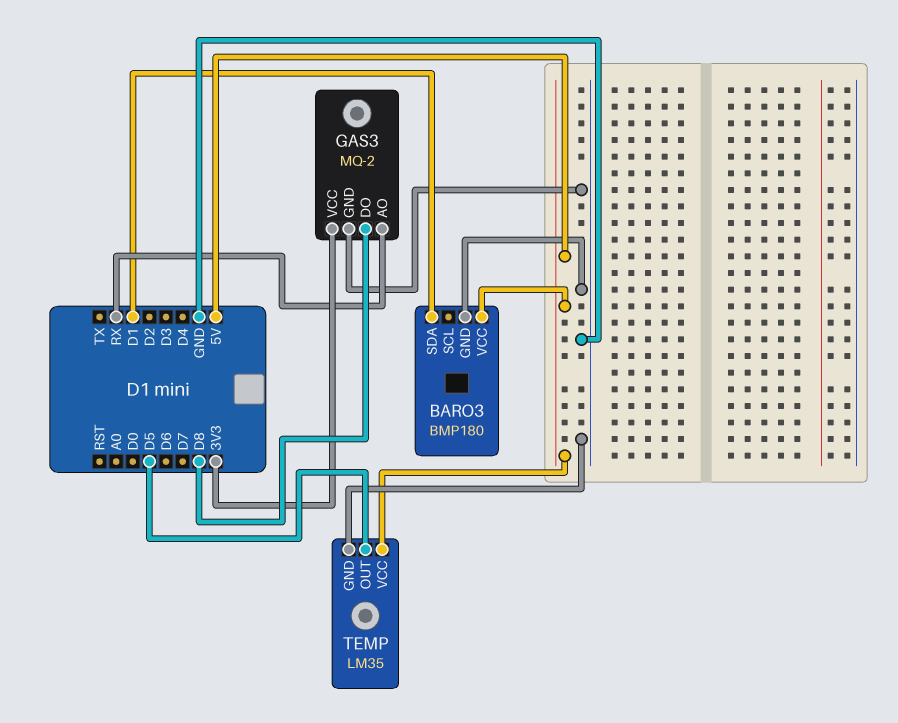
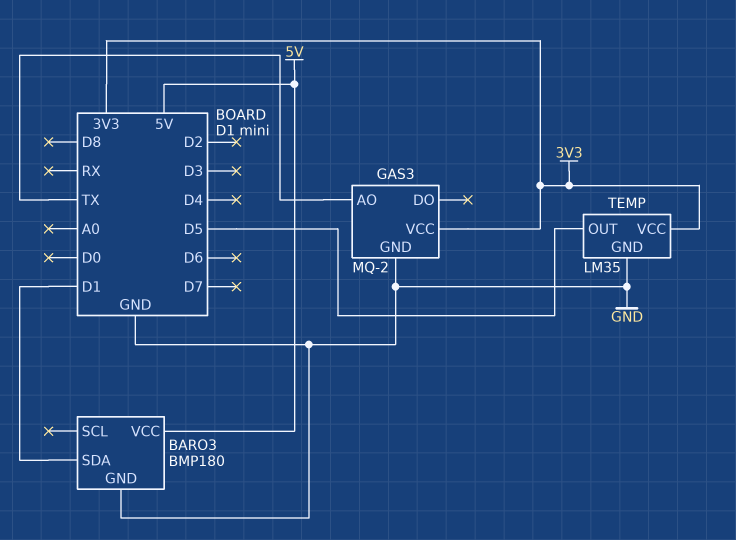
GAS3 pin AO: RX -> TX
GAS3 pin DO: D8 -> none
TEMP pin VCC: 5V -> 3V3

